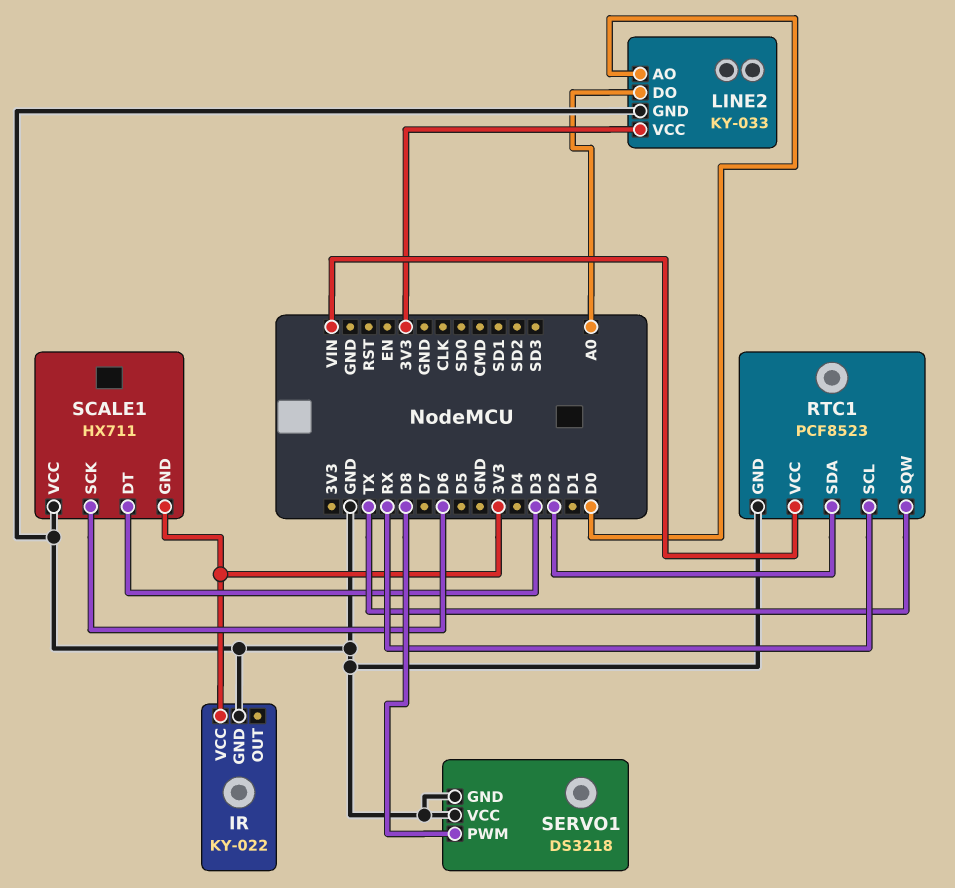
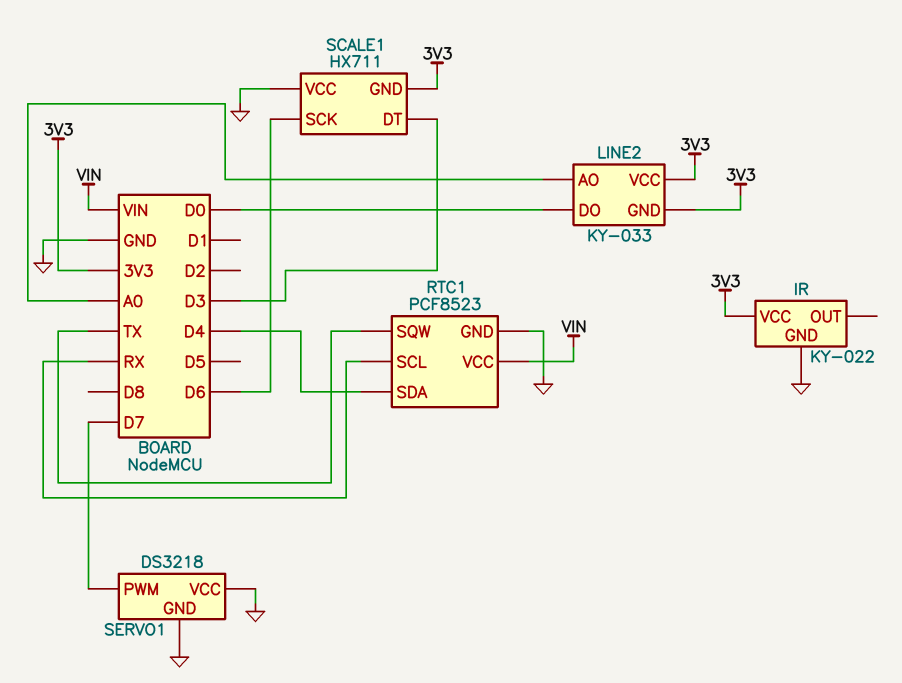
LINE2 pin AO: D0 -> A0
LINE2 pin DO: A0 -> D0
LINE2 pin GND: GND -> 3V3
RTC1 pin SDA: D2 -> D4
SERVO1 pin PWM: D8 -> D7

